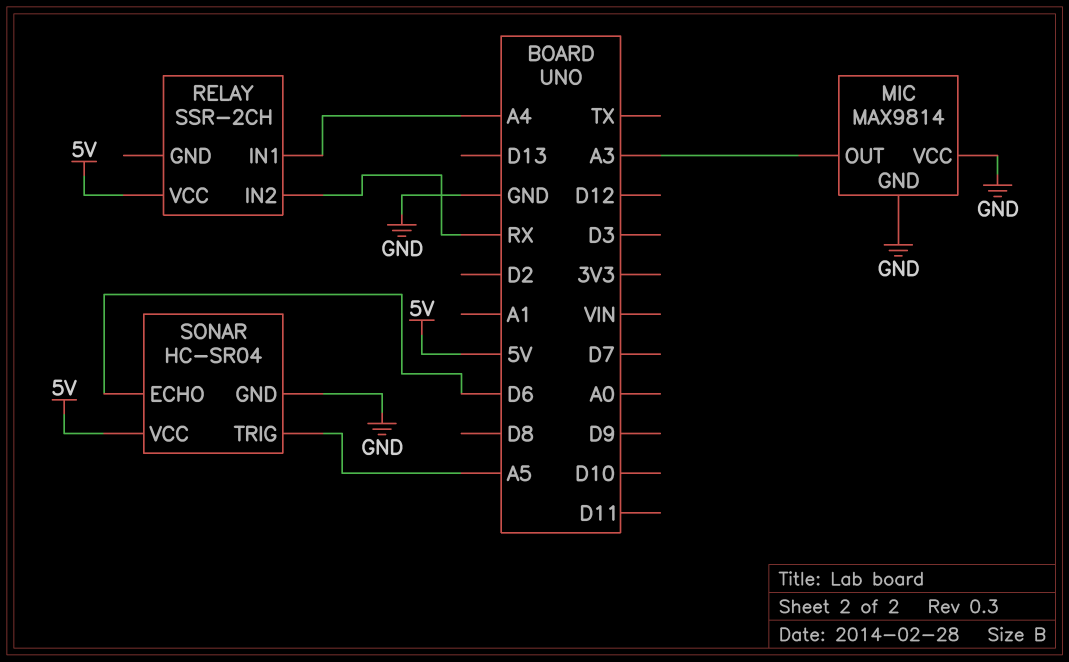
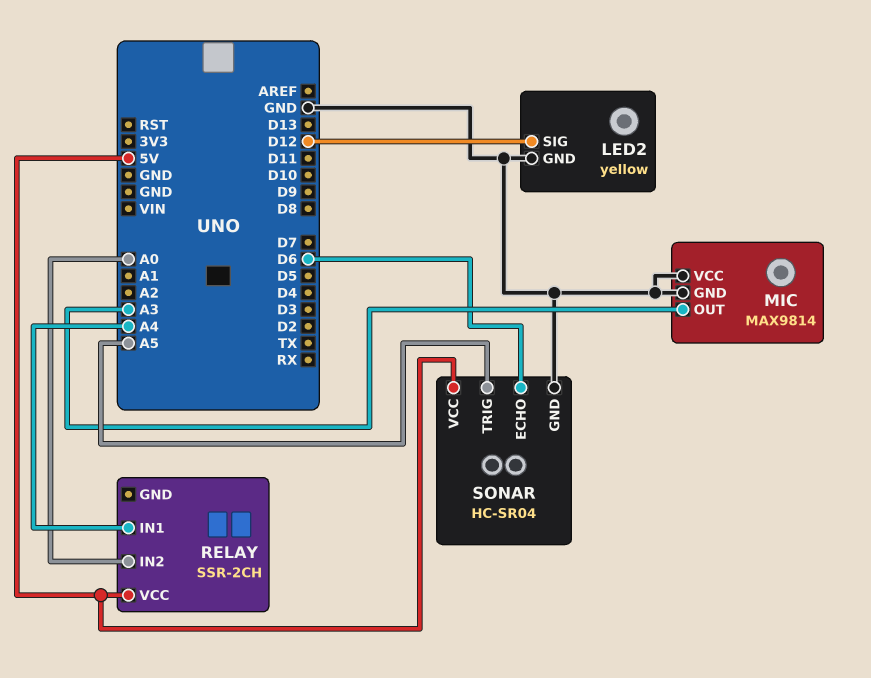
LED2: none -> yellow
LED2 pin GND: none -> GND
LED2 pin SIG: none -> D12
RELAY pin IN2: RX -> A0

